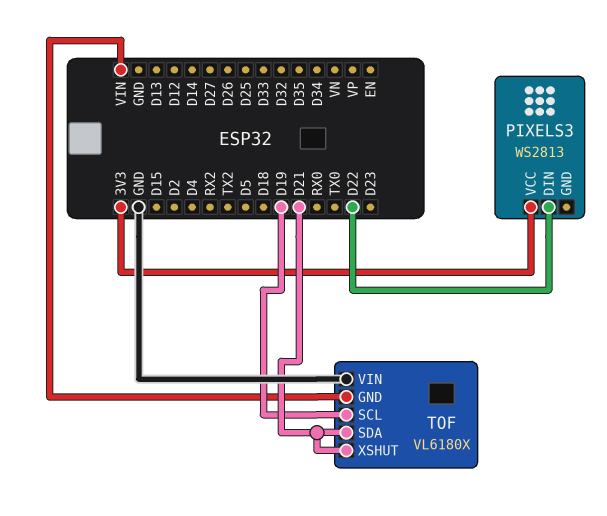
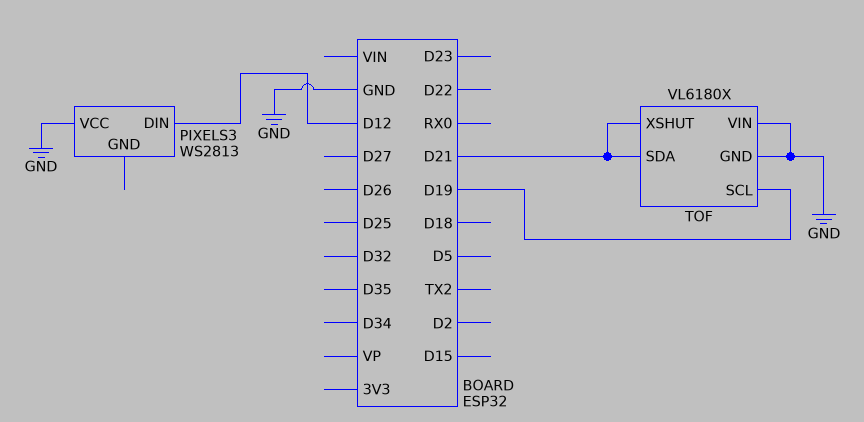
PIXELS3 pin DIN: D22 -> D12
PIXELS3 pin VCC: 3V3 -> GND
TOF pin GND: VIN -> GND

